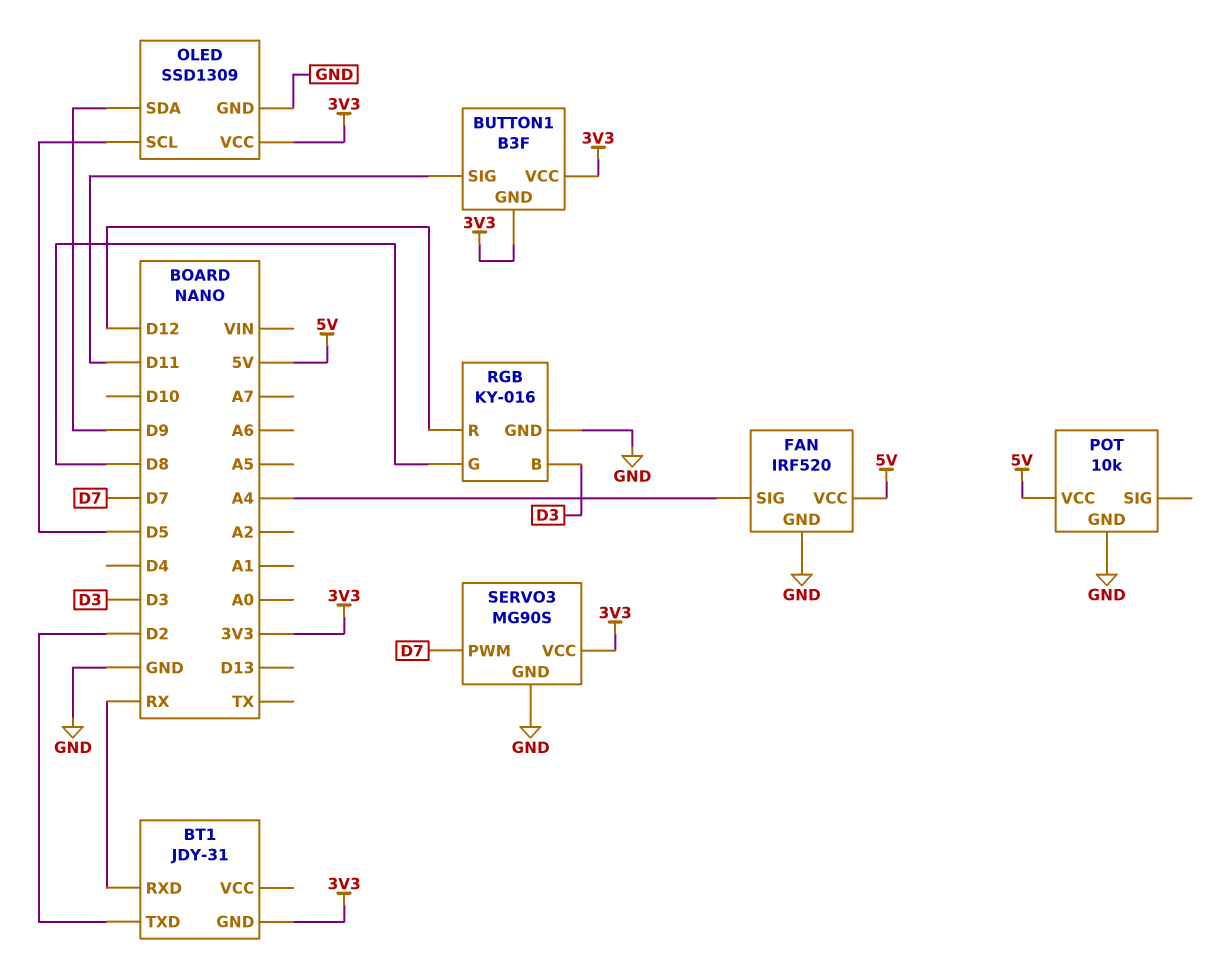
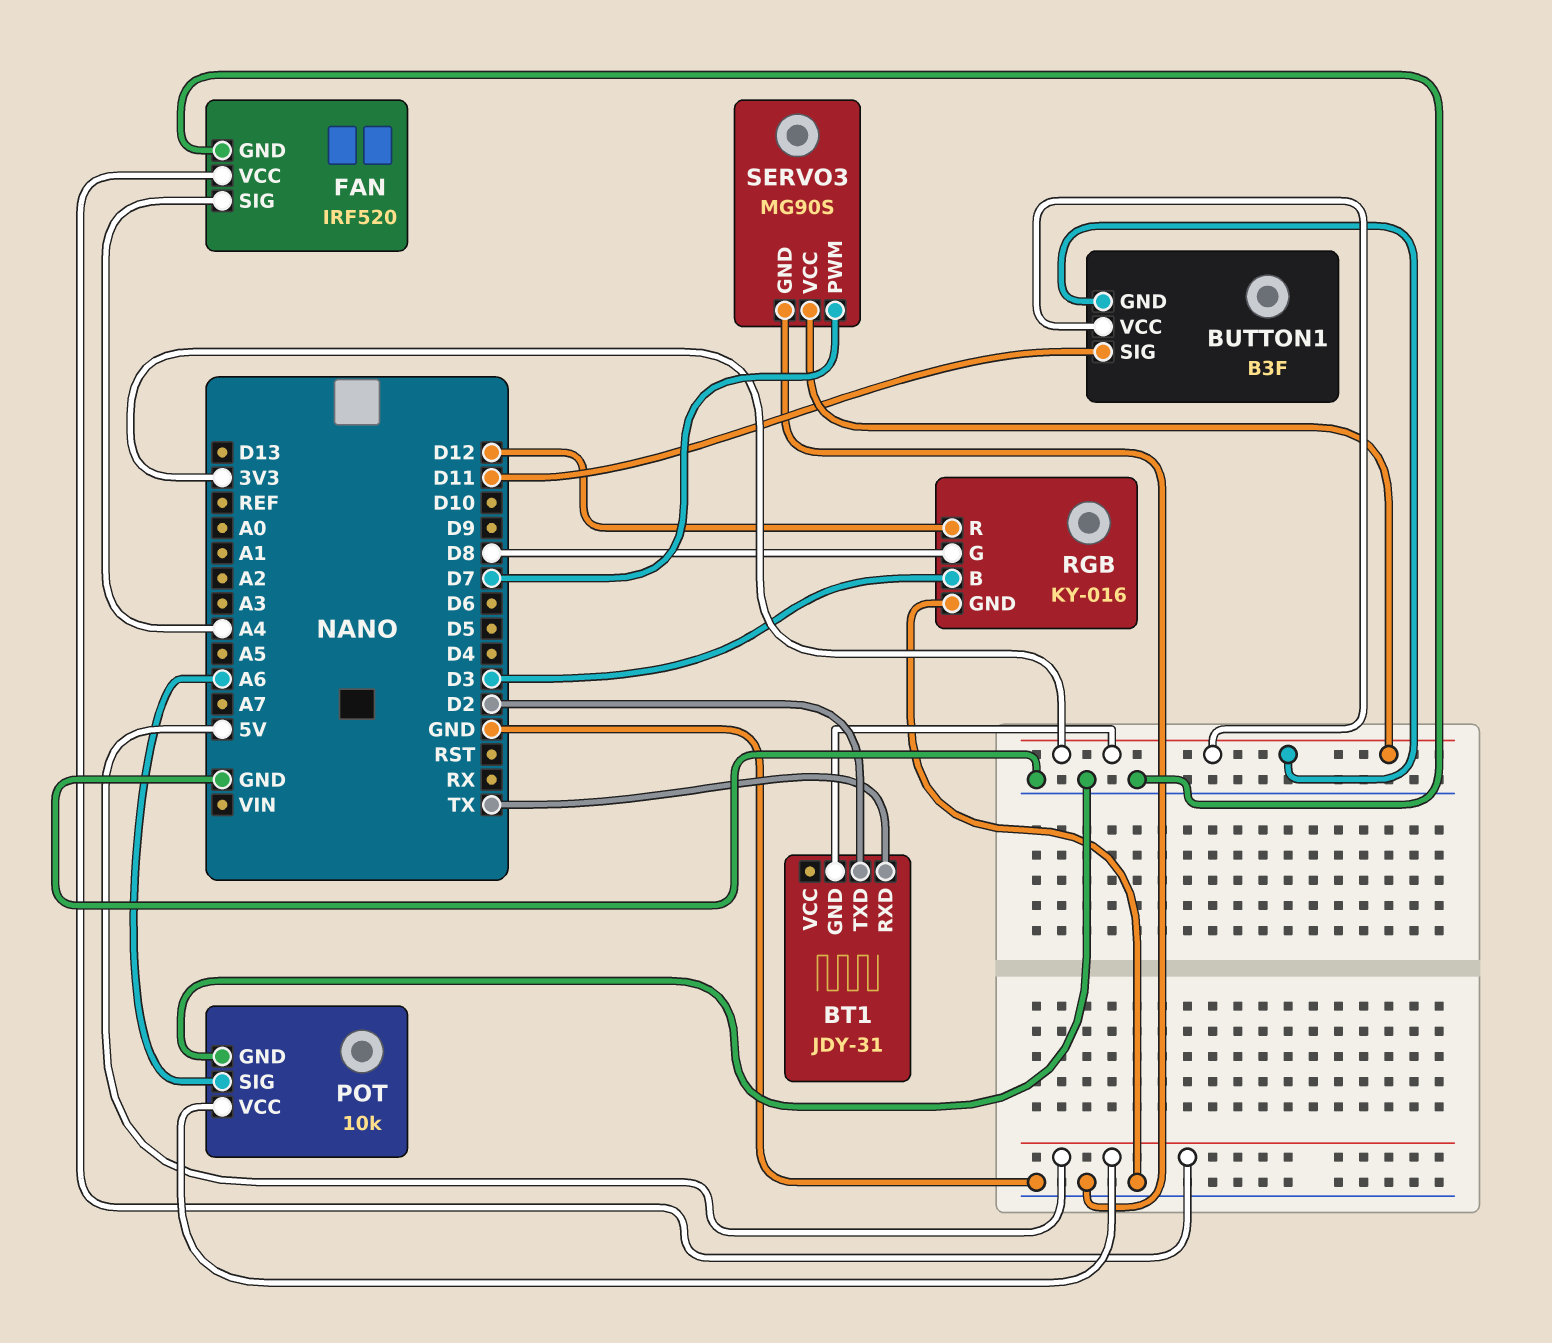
BT1 pin RXD: RX -> TX
OLED: SSD1309 -> none
OLED pin GND: GND -> none
OLED pin SCL: D5 -> none
OLED pin SDA: D9 -> none
OLED pin VCC: 3V3 -> none
POT pin SIG: none -> A6

